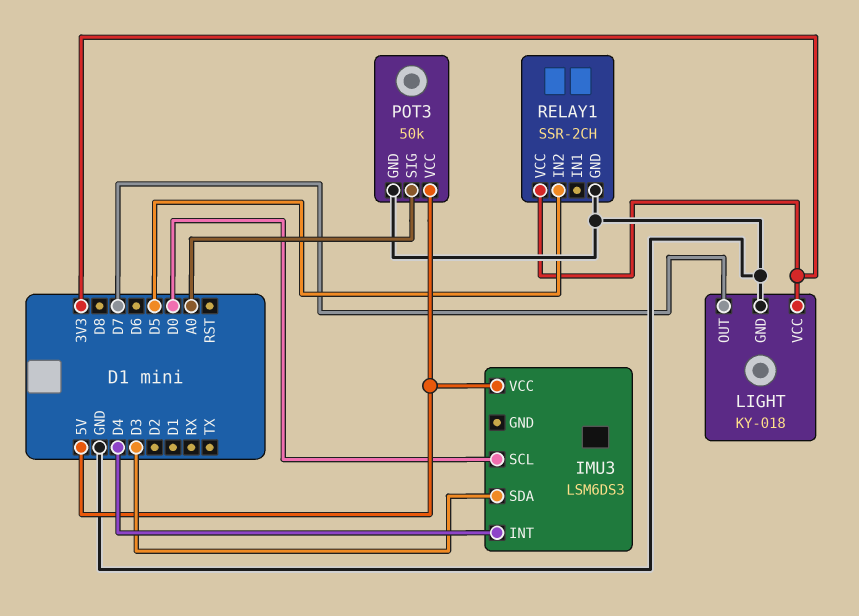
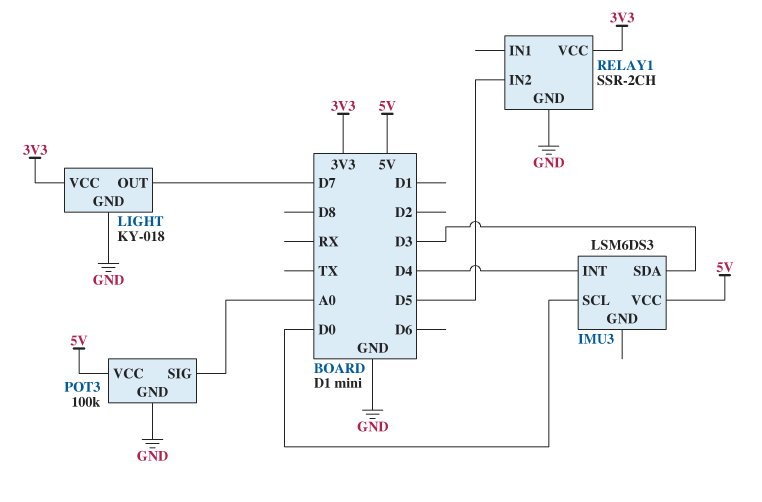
POT3: 50k -> 100k

